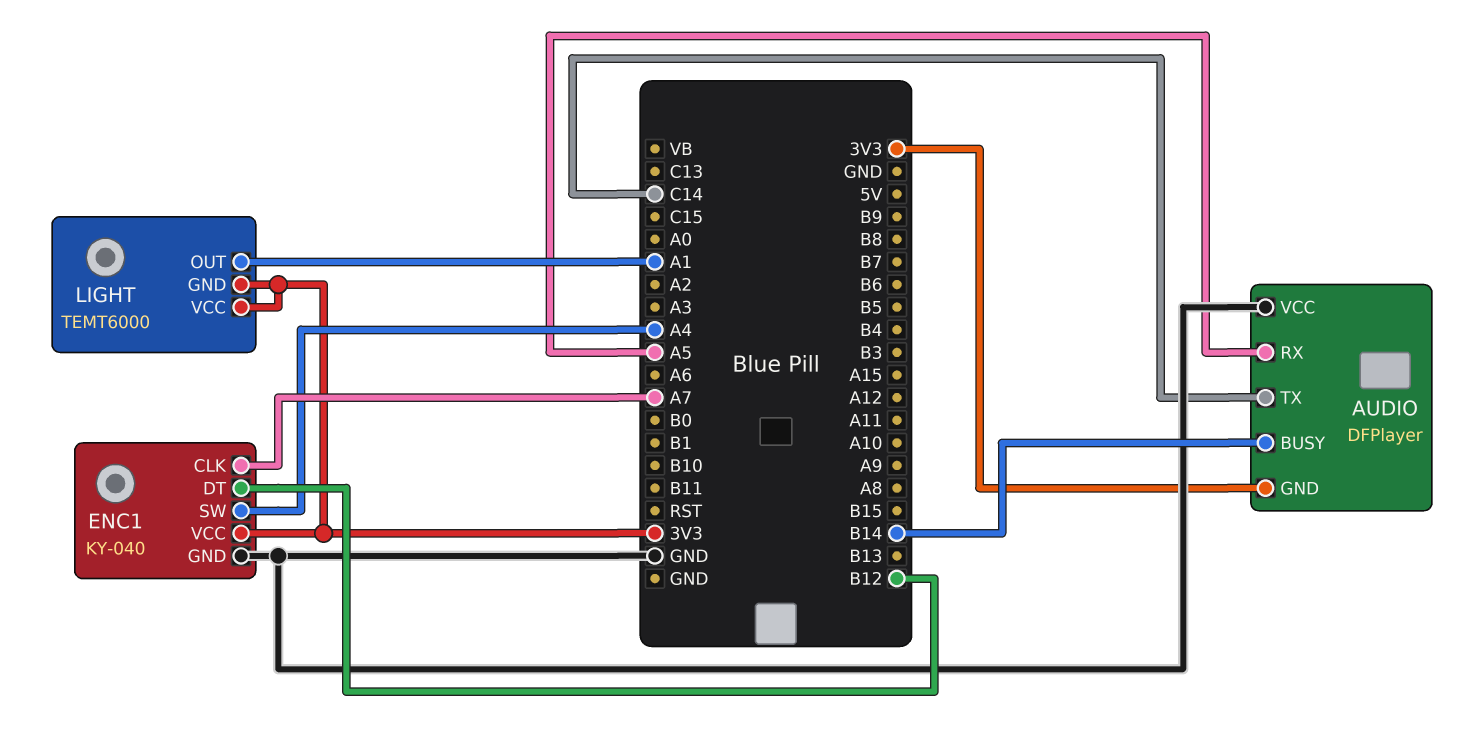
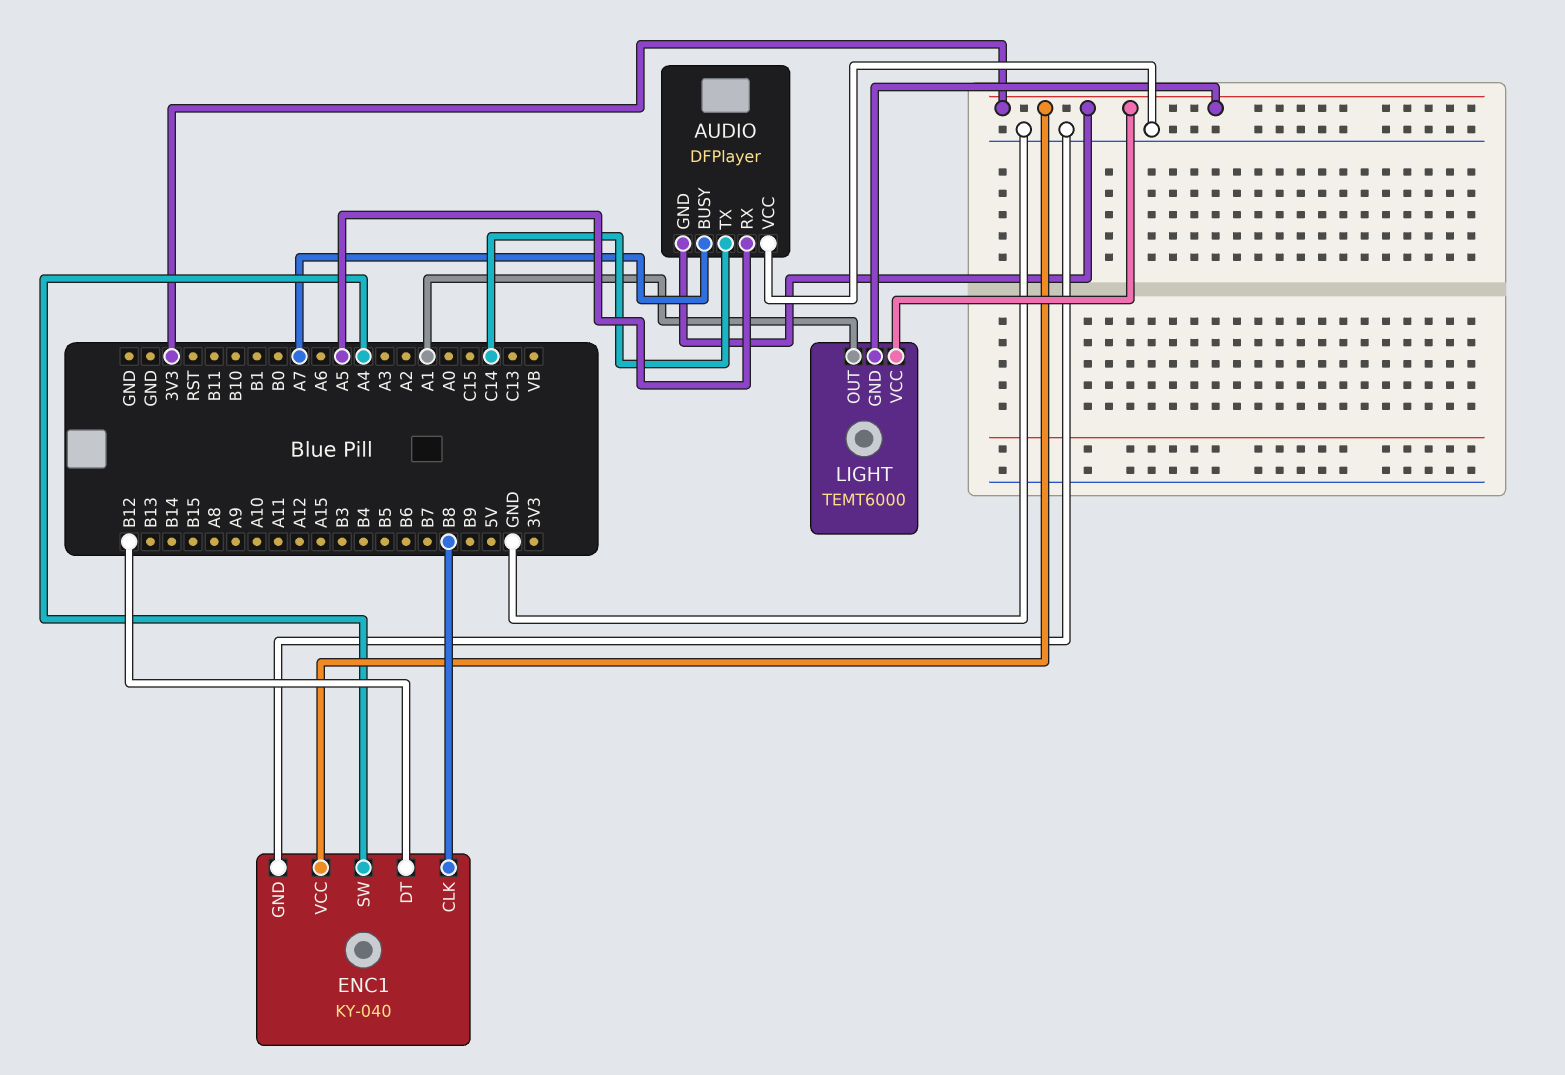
AUDIO pin BUSY: B14 -> A7
ENC1 pin CLK: A7 -> B8

